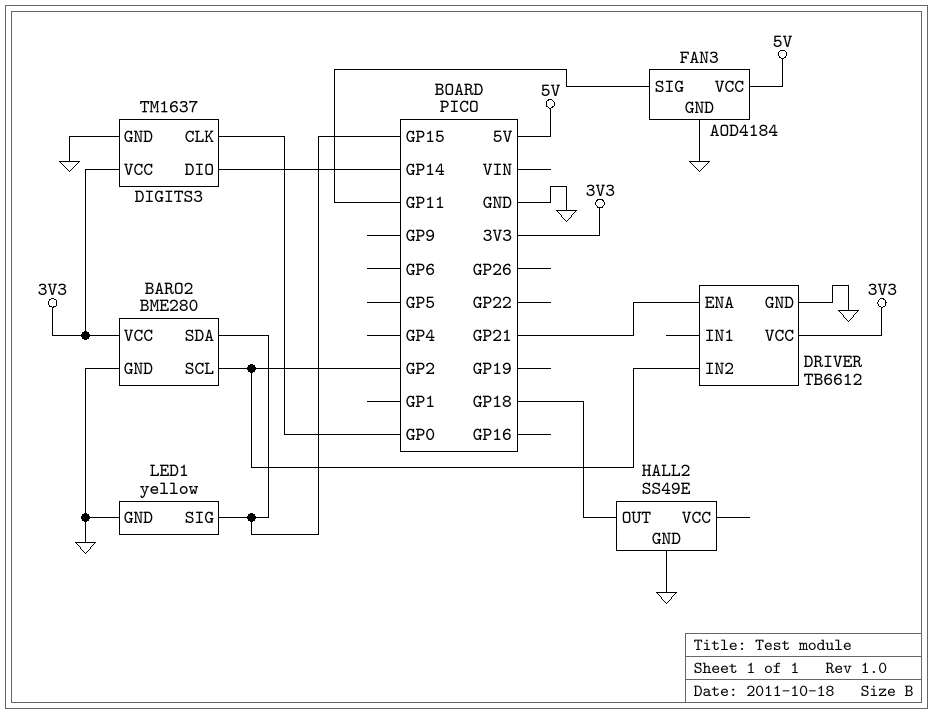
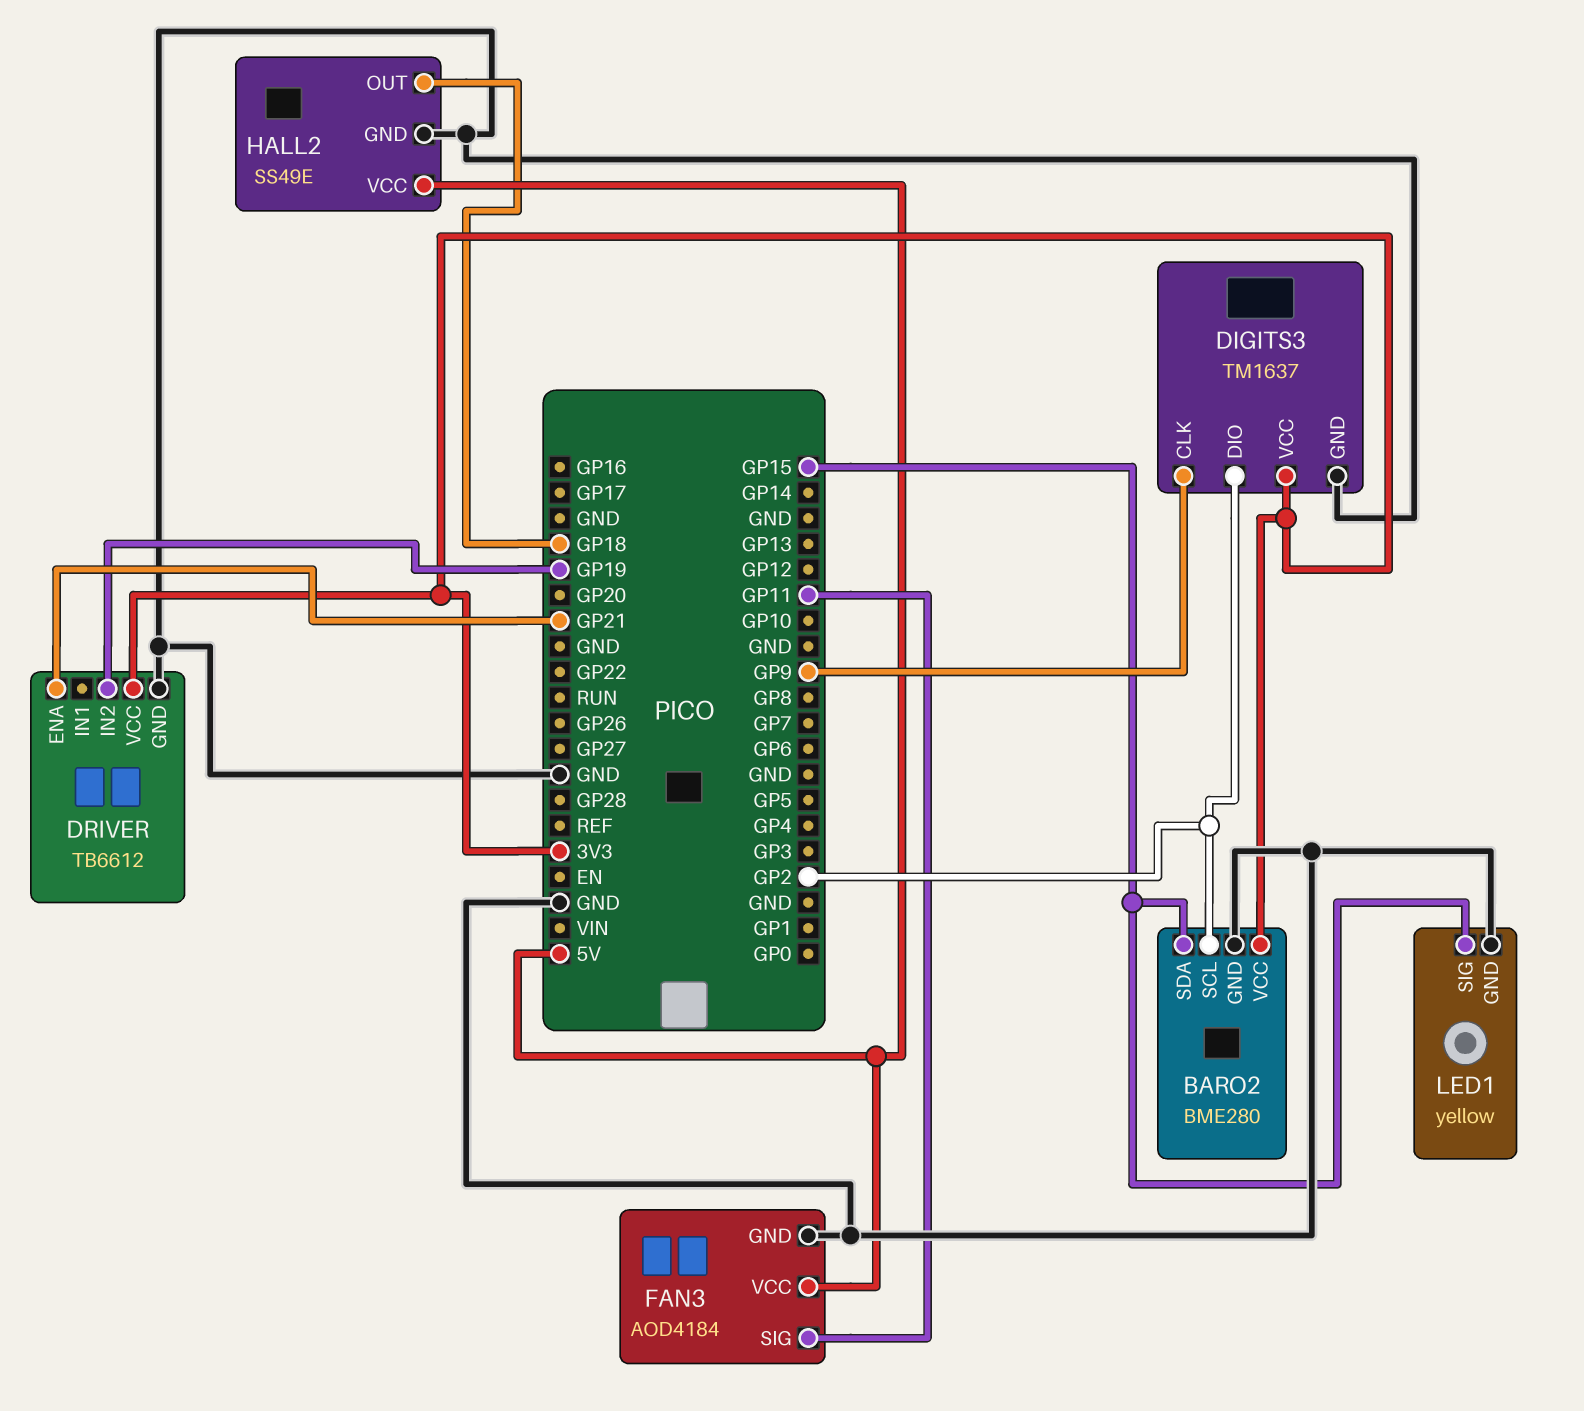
DIGITS3 pin CLK: GP0 -> GP9
DIGITS3 pin DIO: GP14 -> GP2
DRIVER pin IN2: GP2 -> GP19
HALL2 pin VCC: none -> 5V

